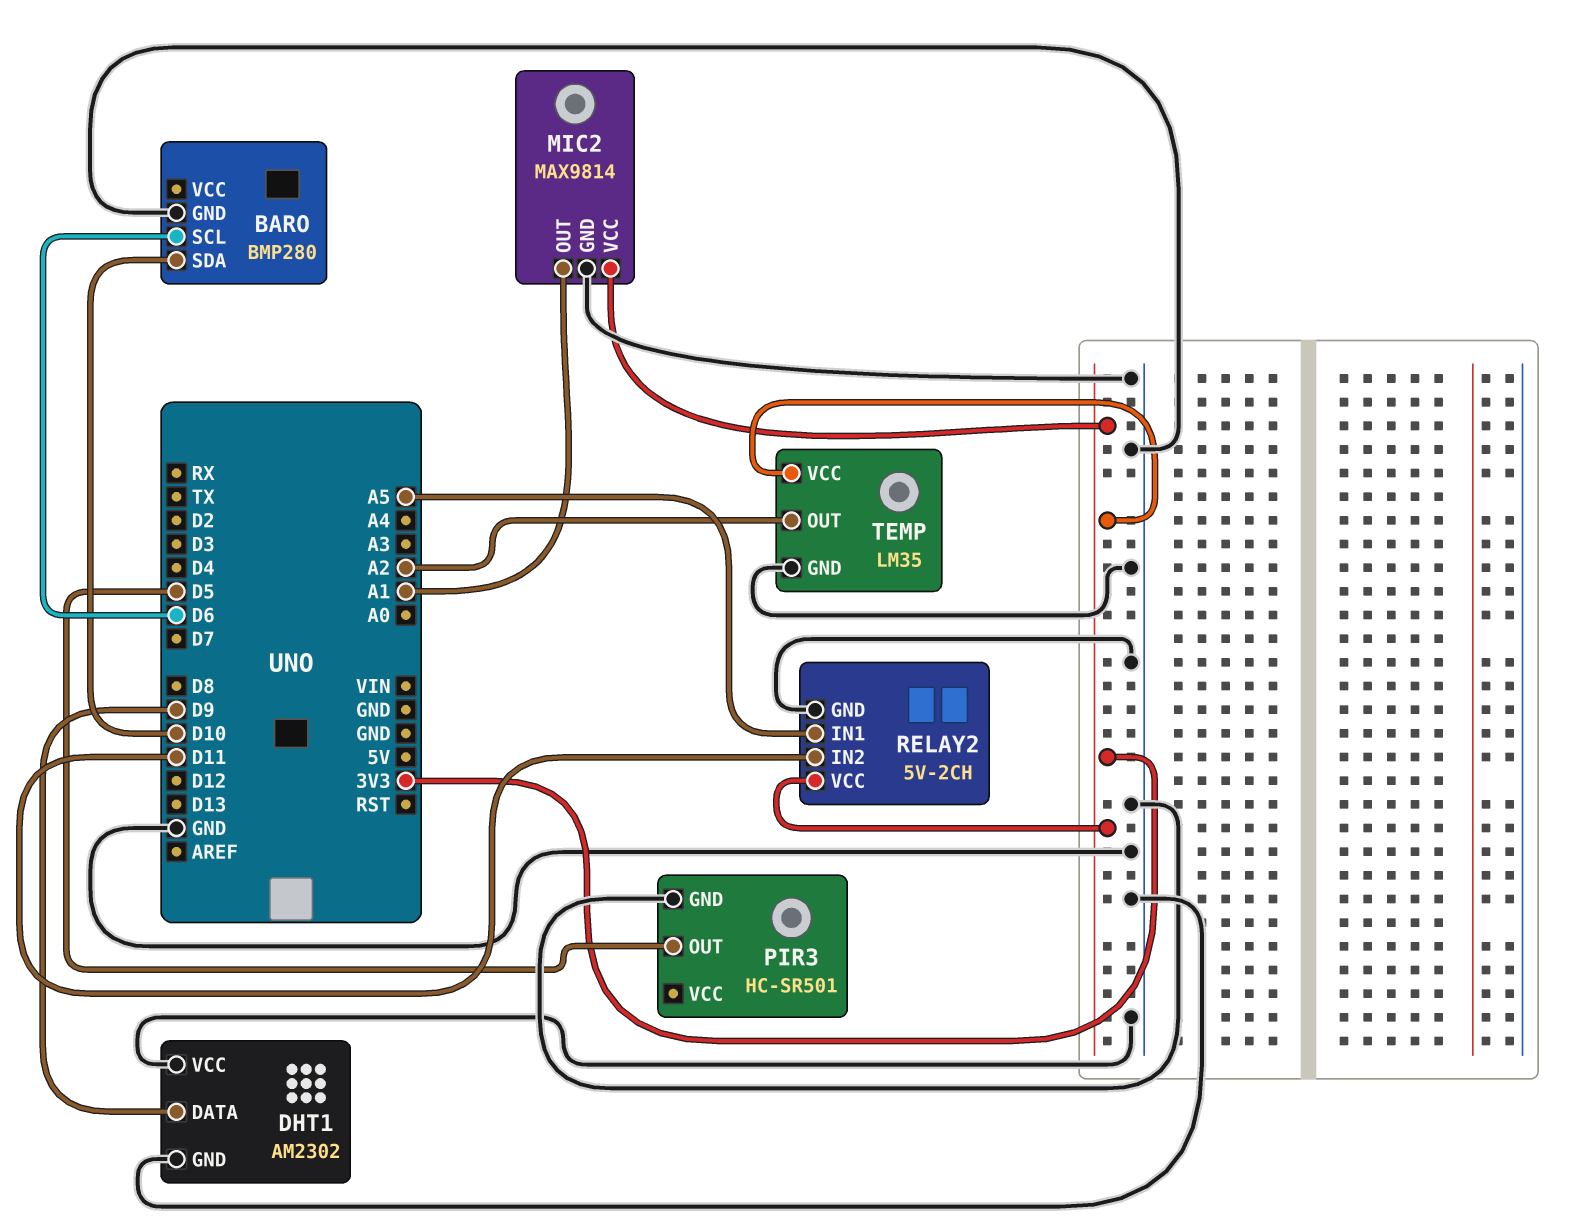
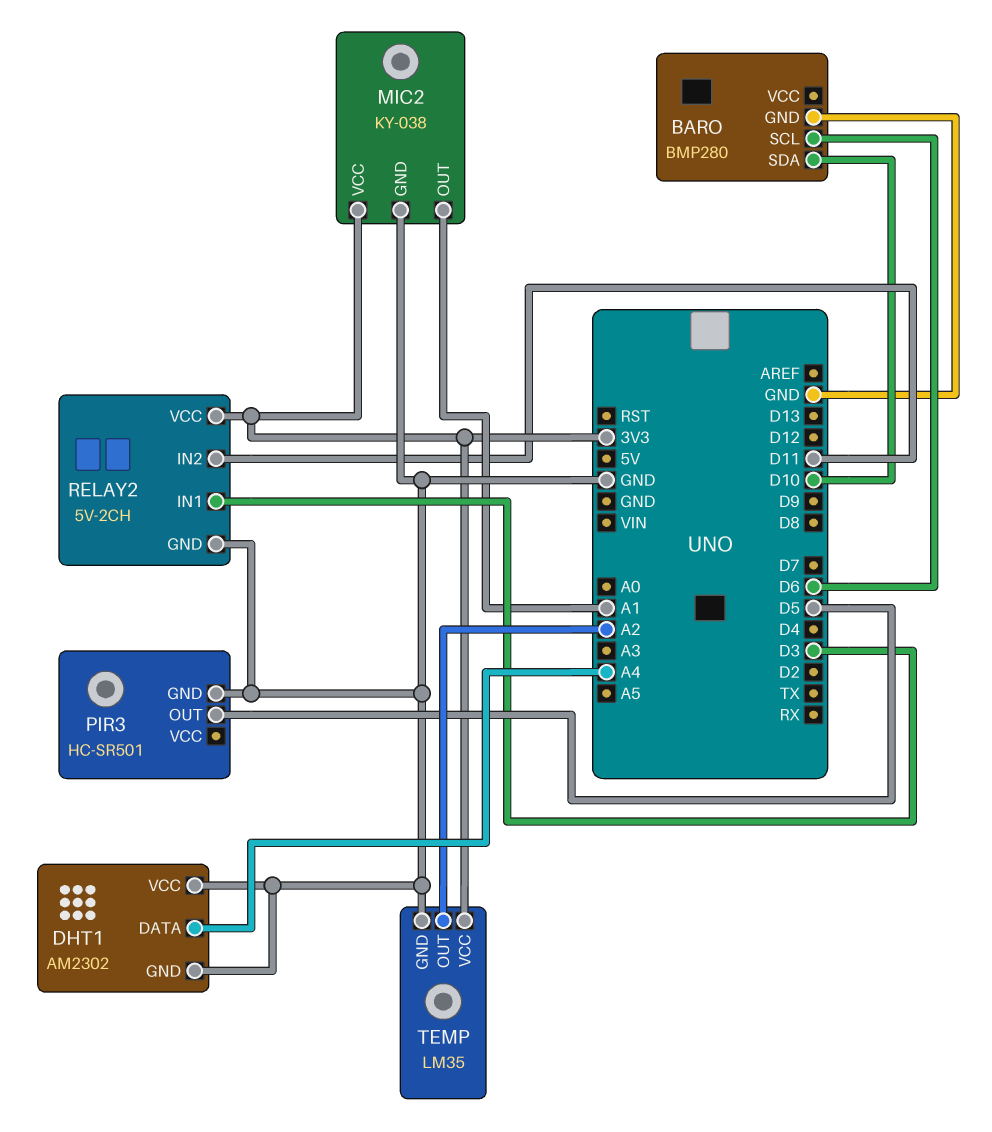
DHT1 pin DATA: D9 -> A4
MIC2: MAX9814 -> KY-038
RELAY2 pin IN1: A5 -> D3

